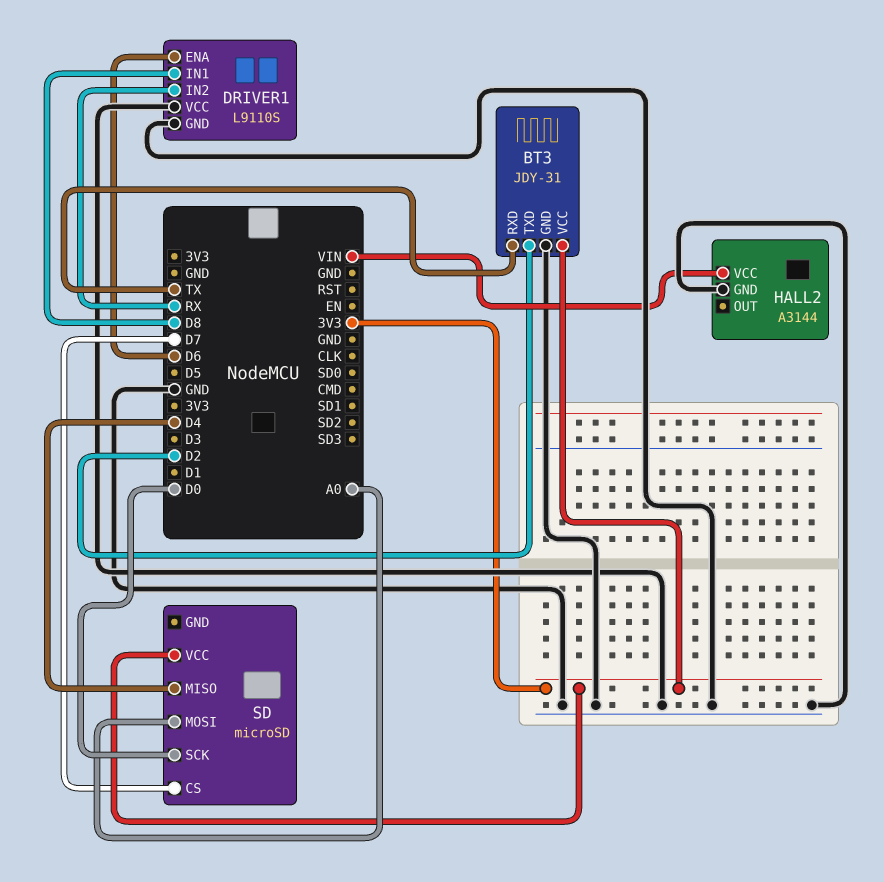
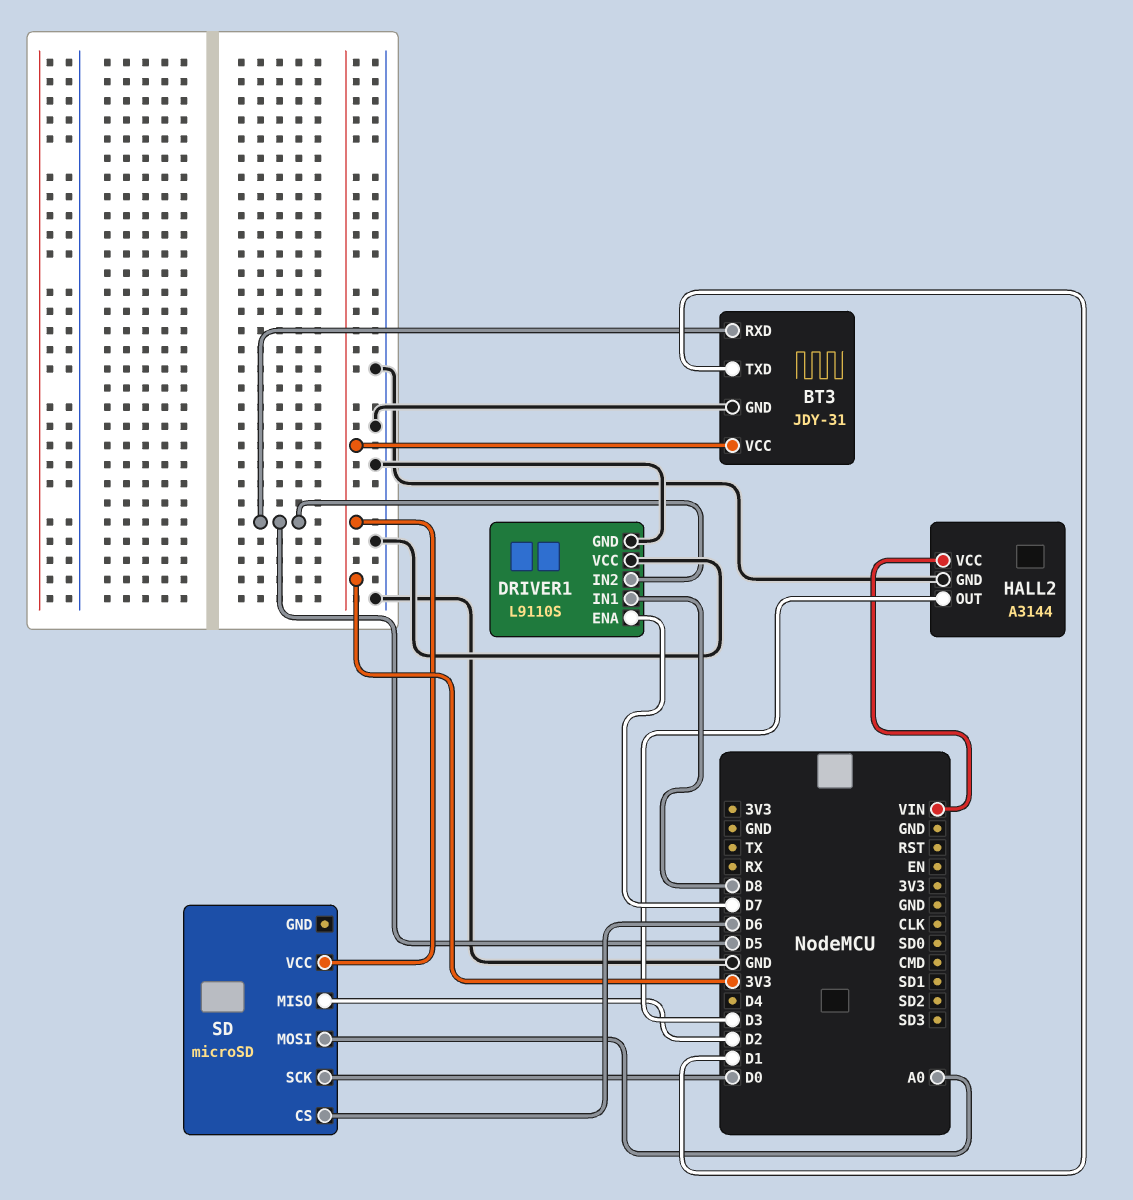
BT3 pin RXD: TX -> D5
BT3 pin TXD: D2 -> D1
DRIVER1 pin ENA: D6 -> D7
DRIVER1 pin IN2: RX -> D5
HALL2 pin OUT: none -> D3
SD pin CS: D7 -> D6
SD pin MISO: D4 -> D2

